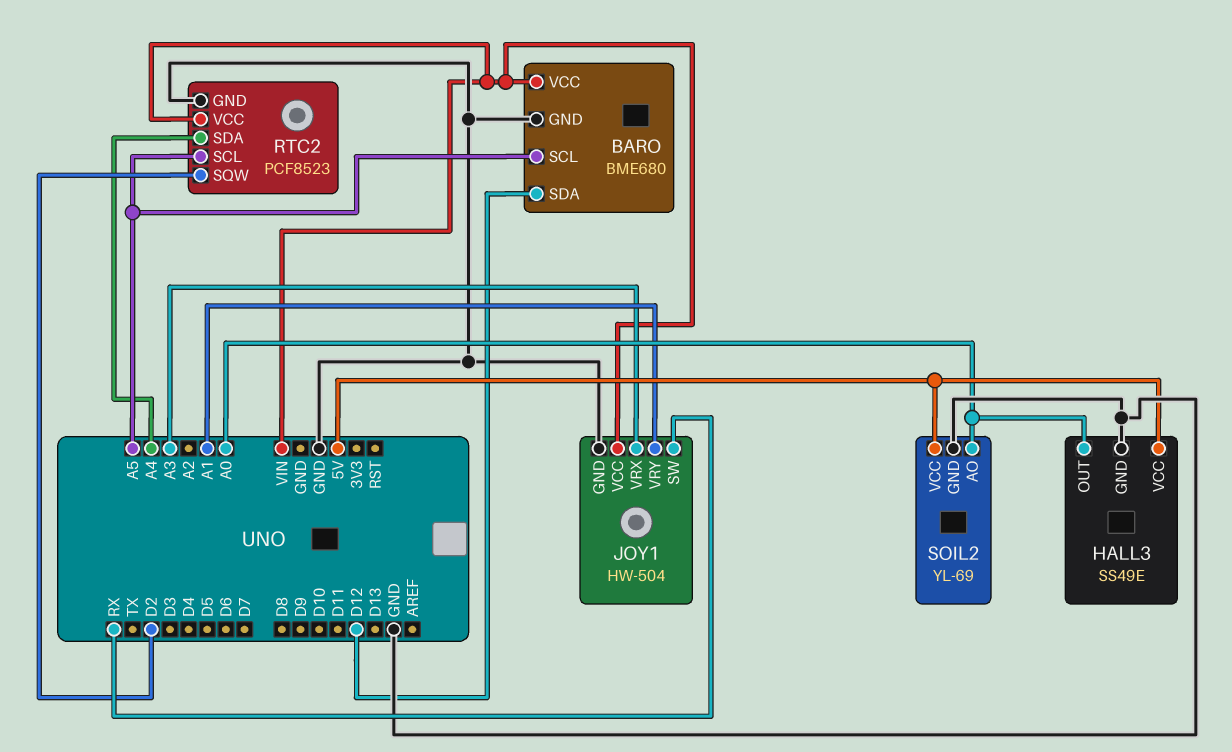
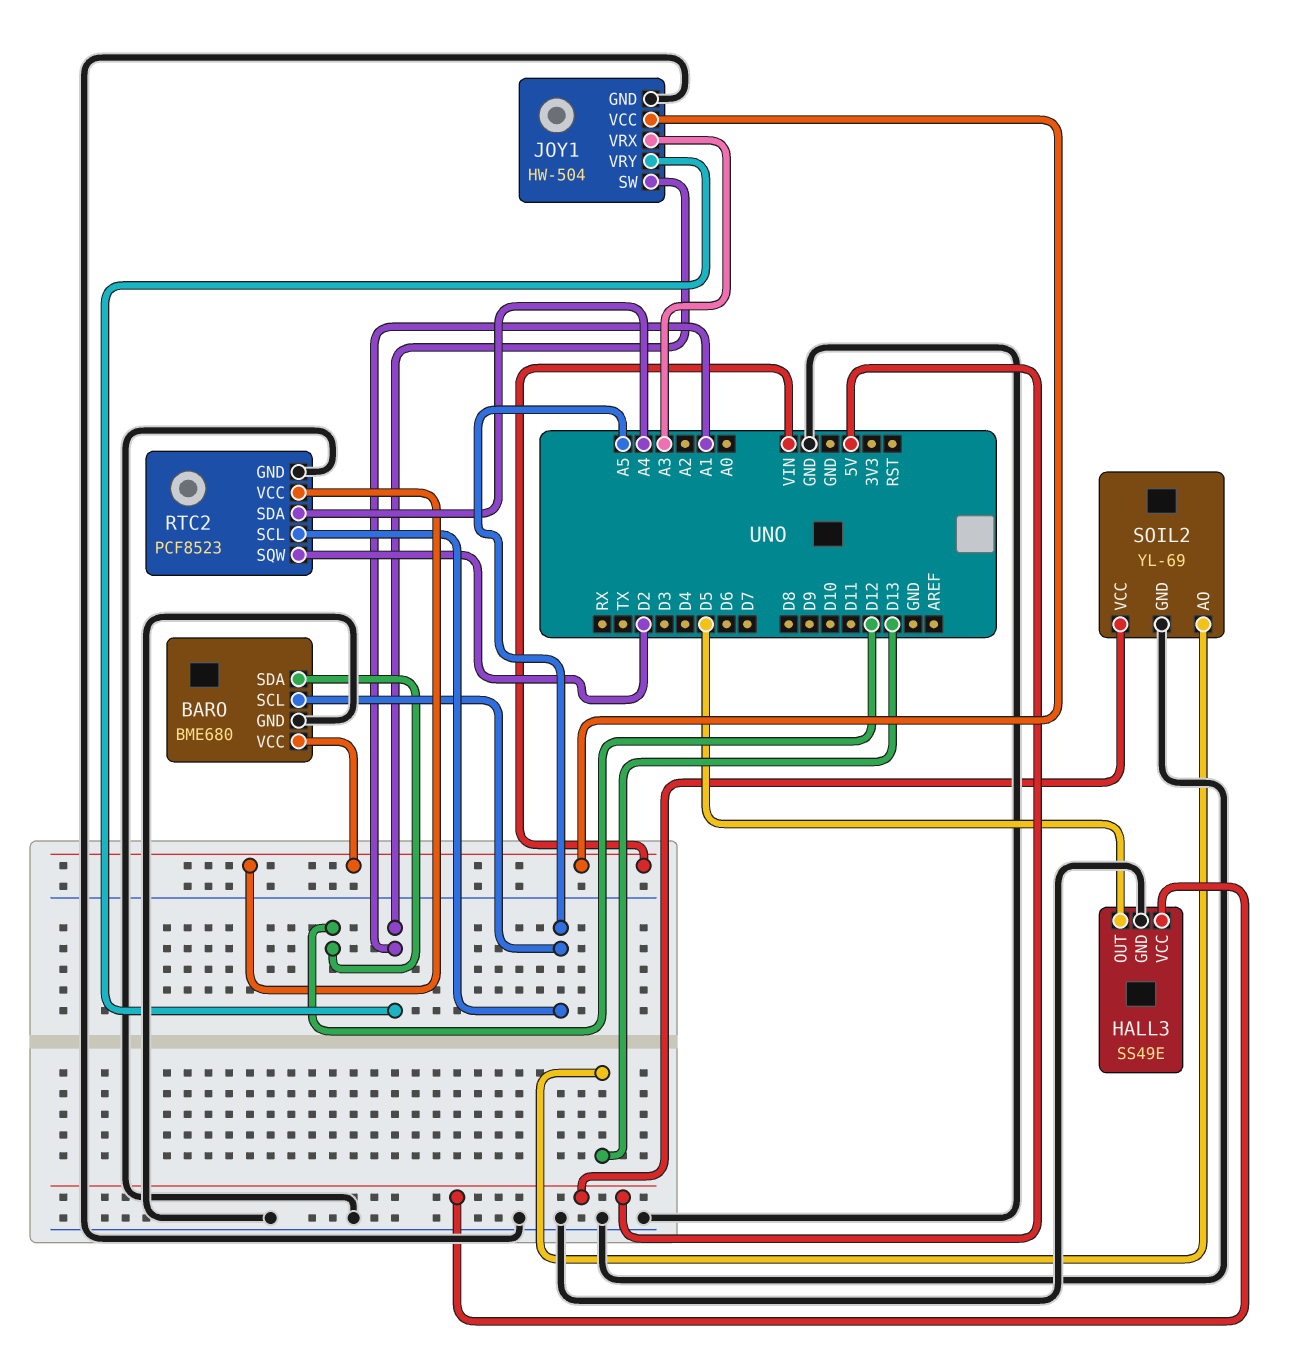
HALL3 pin OUT: A0 -> D5
JOY1 pin SW: RX -> A1
SOIL2 pin AO: A0 -> D13

